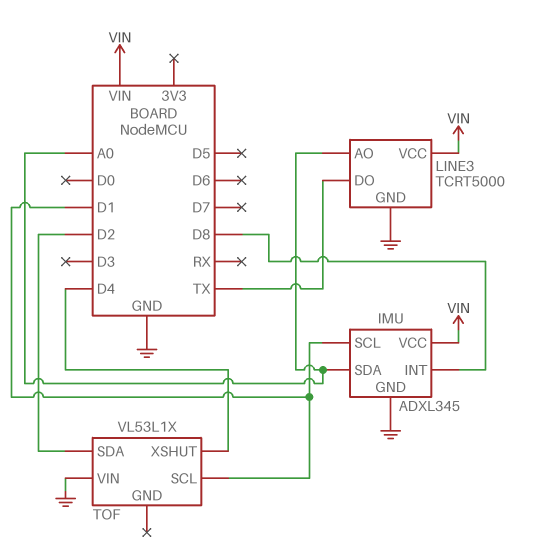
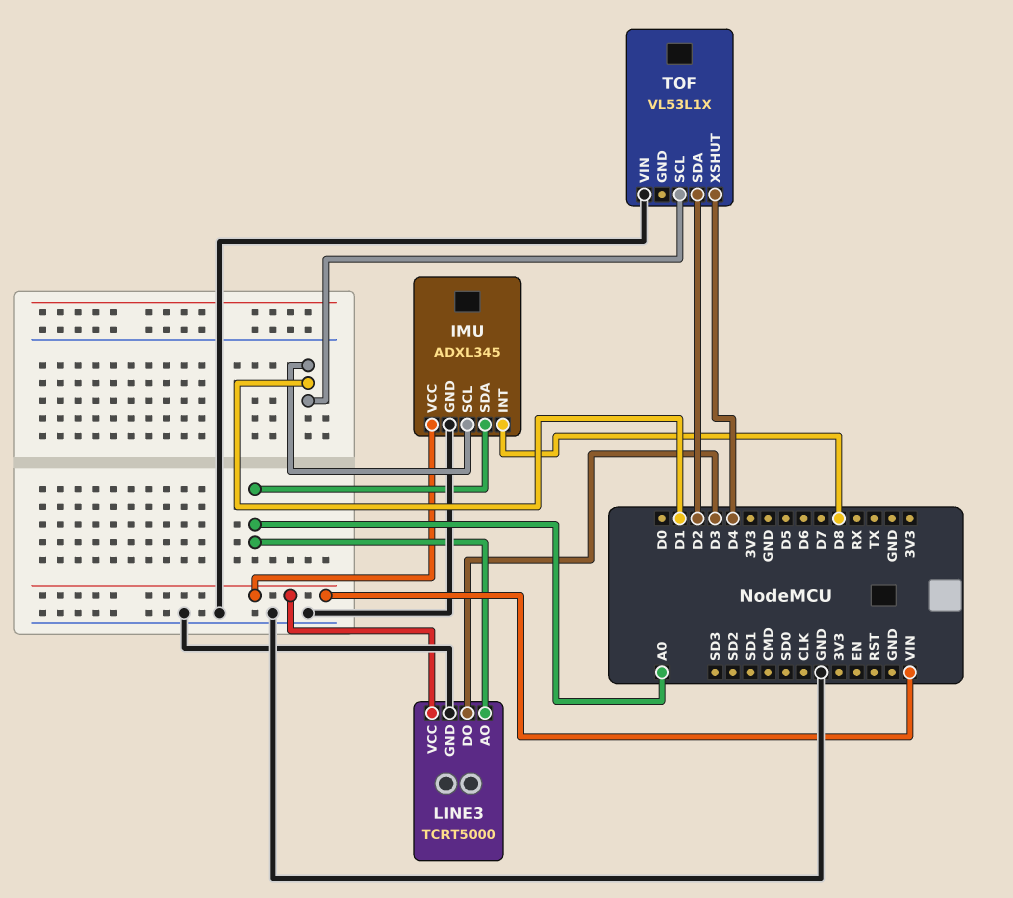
LINE3 pin DO: TX -> D3

